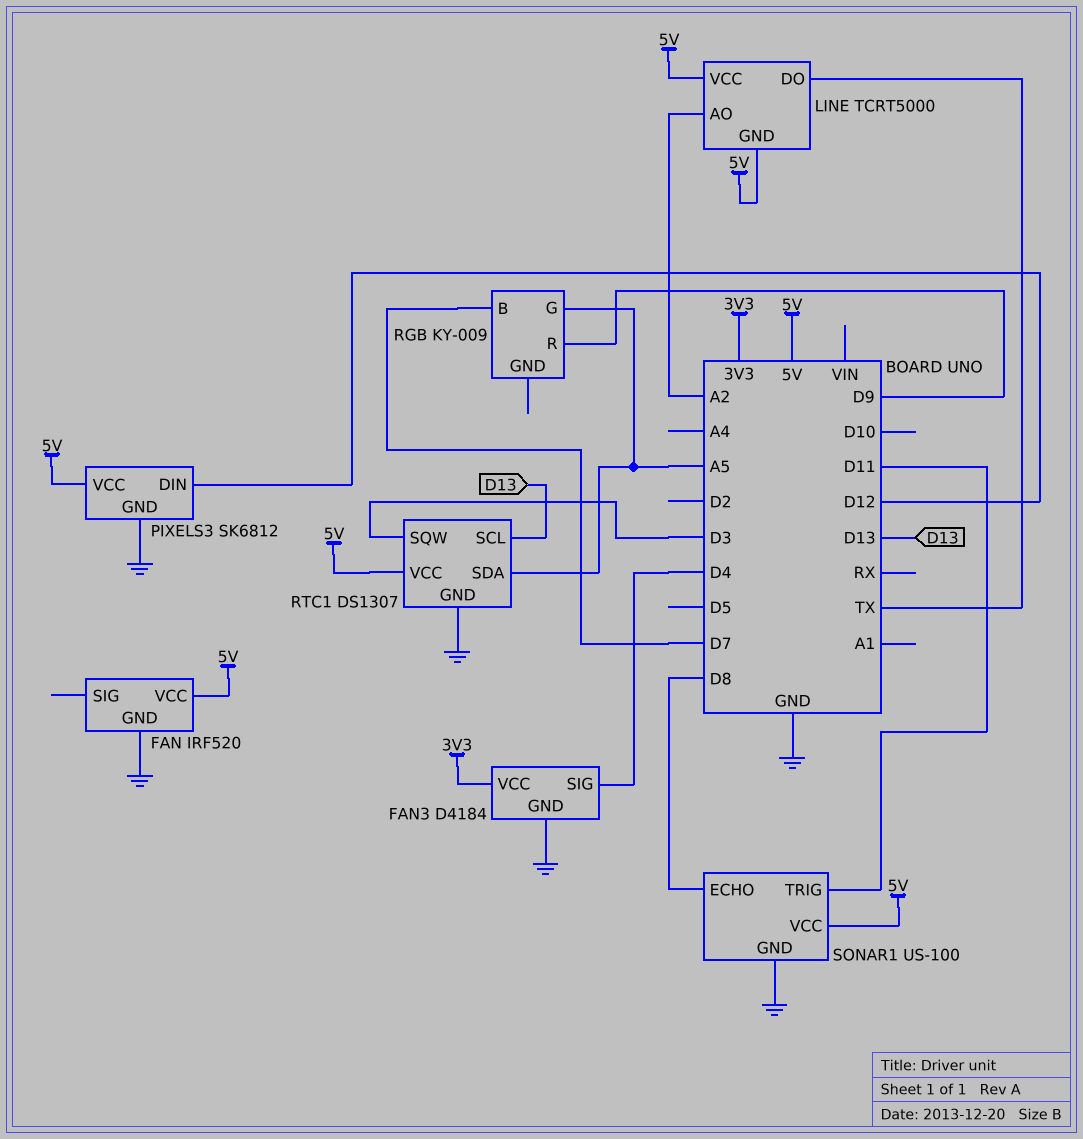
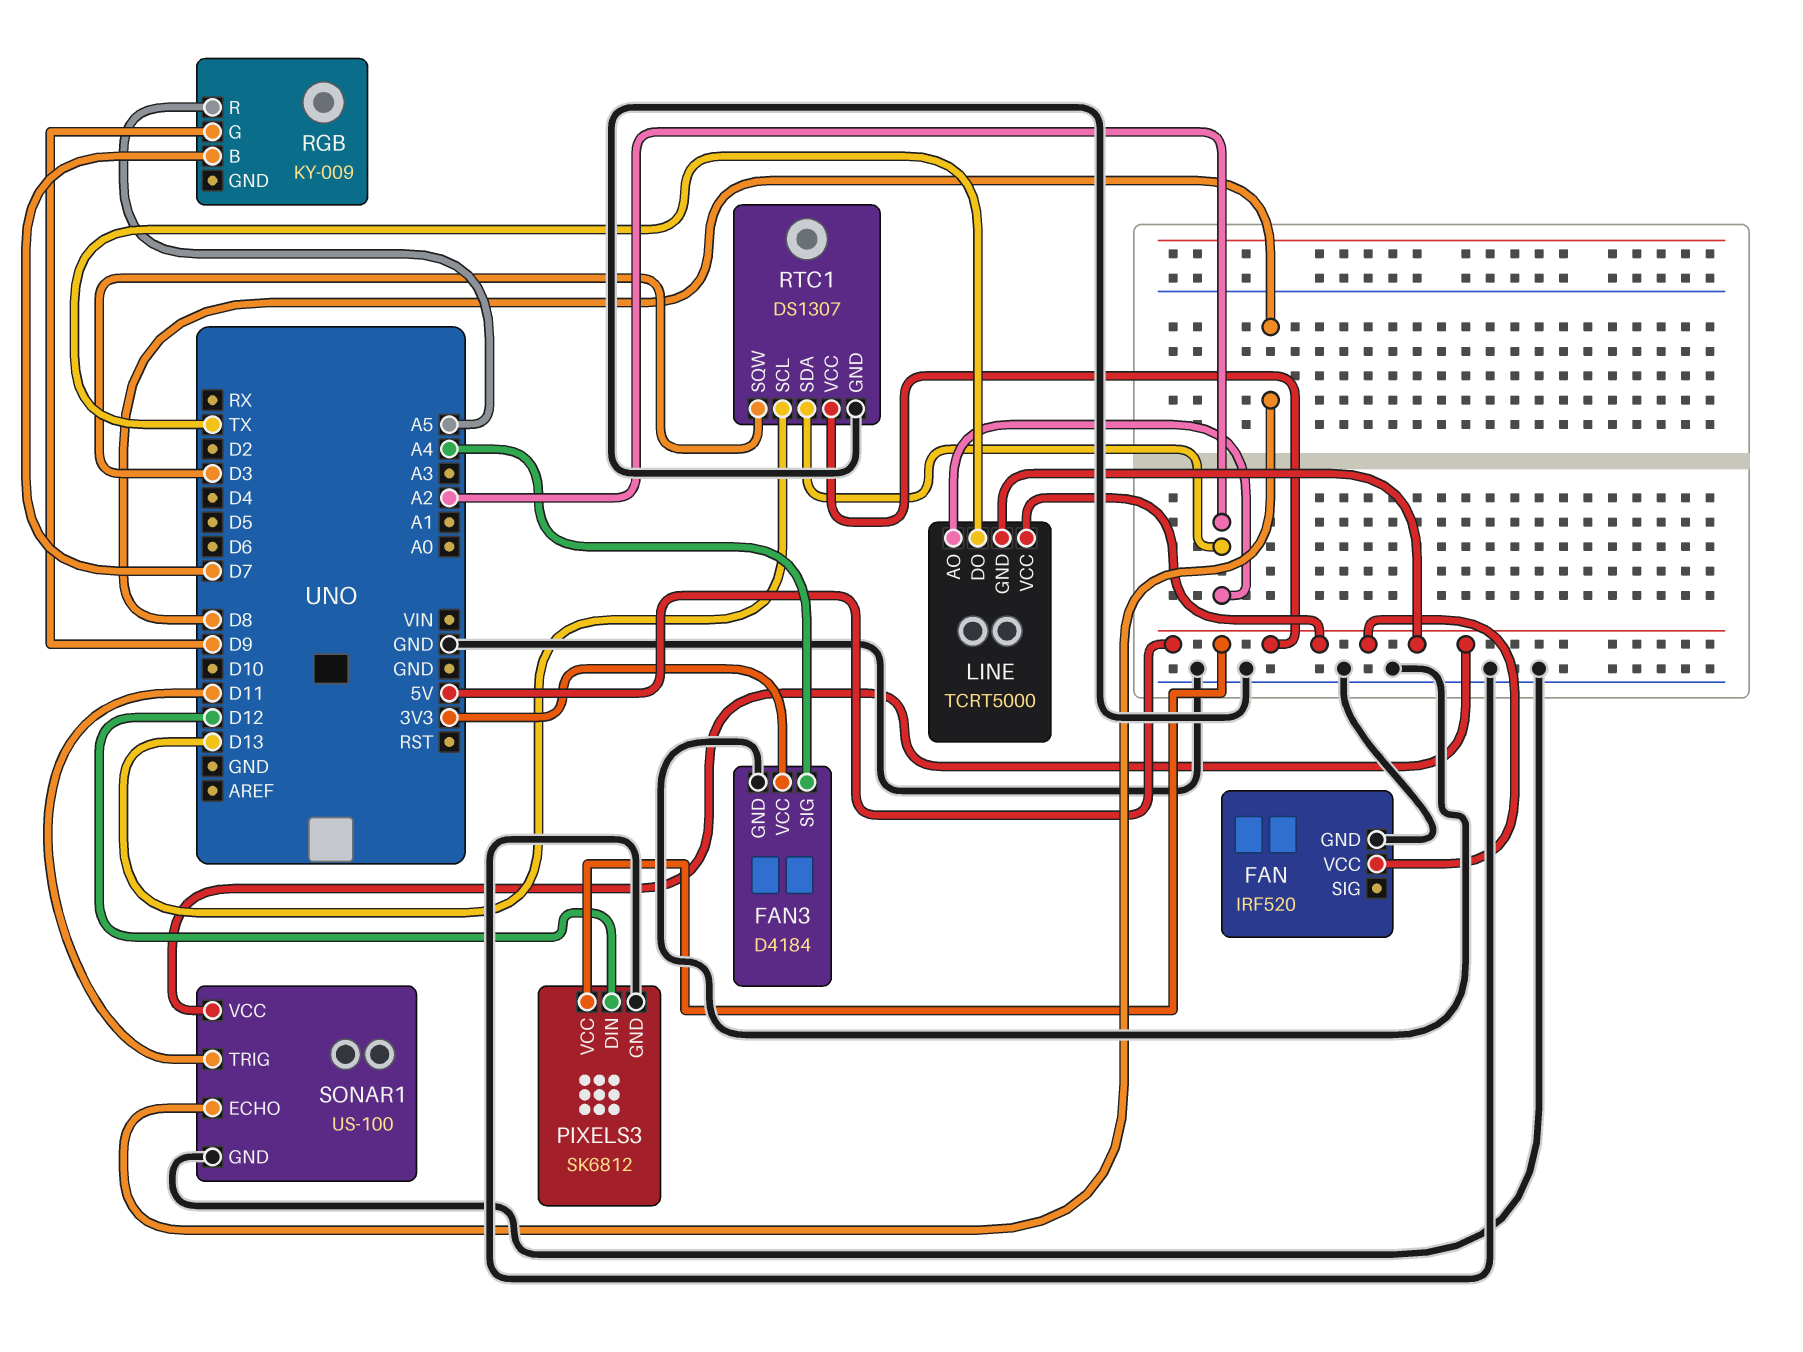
FAN3 pin SIG: D4 -> A4
RGB pin G: A5 -> D9
RGB pin R: D9 -> A5
RTC1 pin SDA: A5 -> A2

